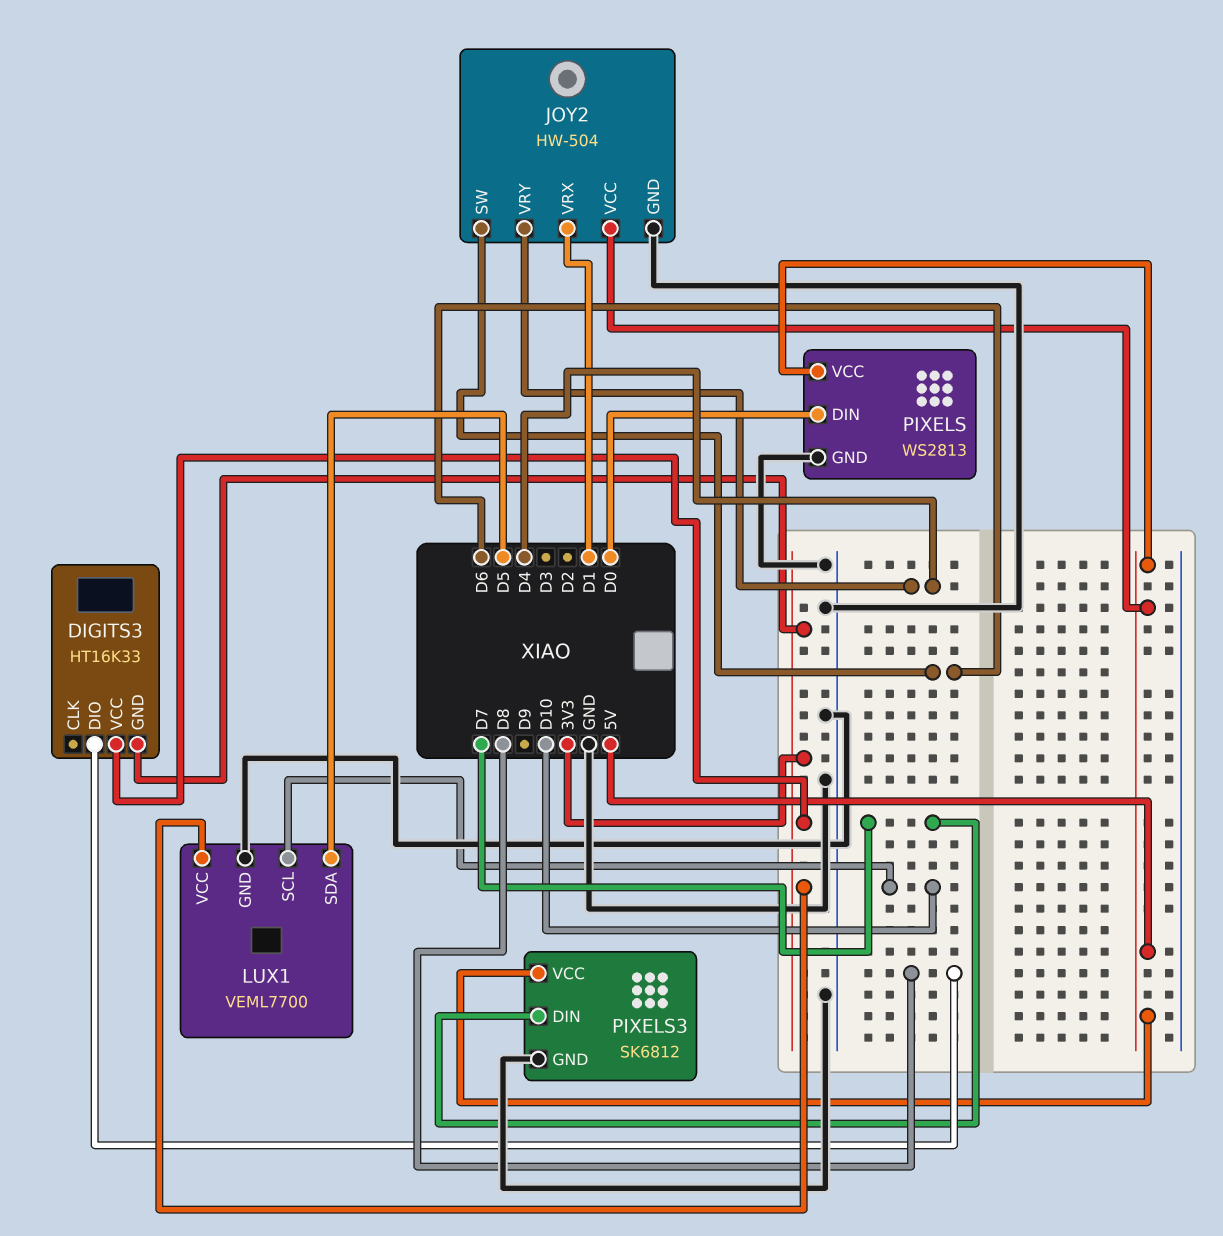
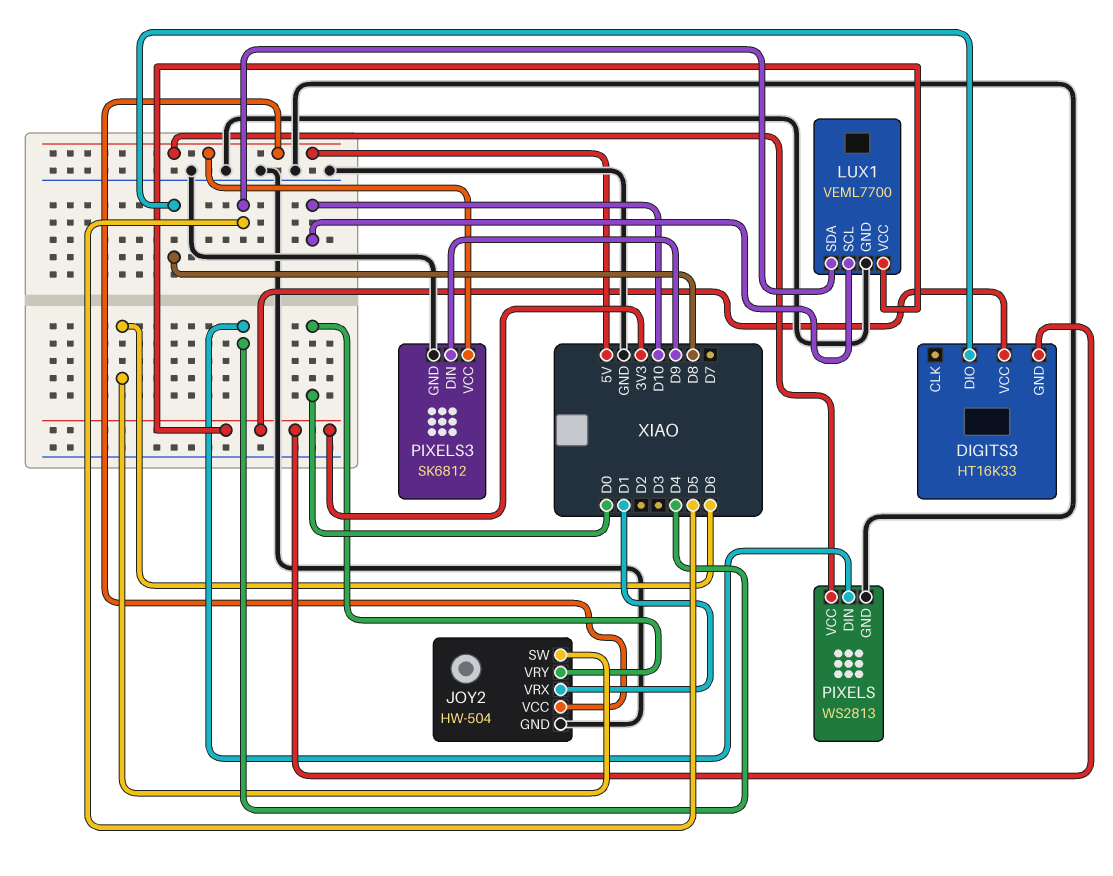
JOY2 pin VRY: D4 -> D0
PIXELS pin DIN: D0 -> D4
PIXELS3 pin DIN: D7 -> D9

